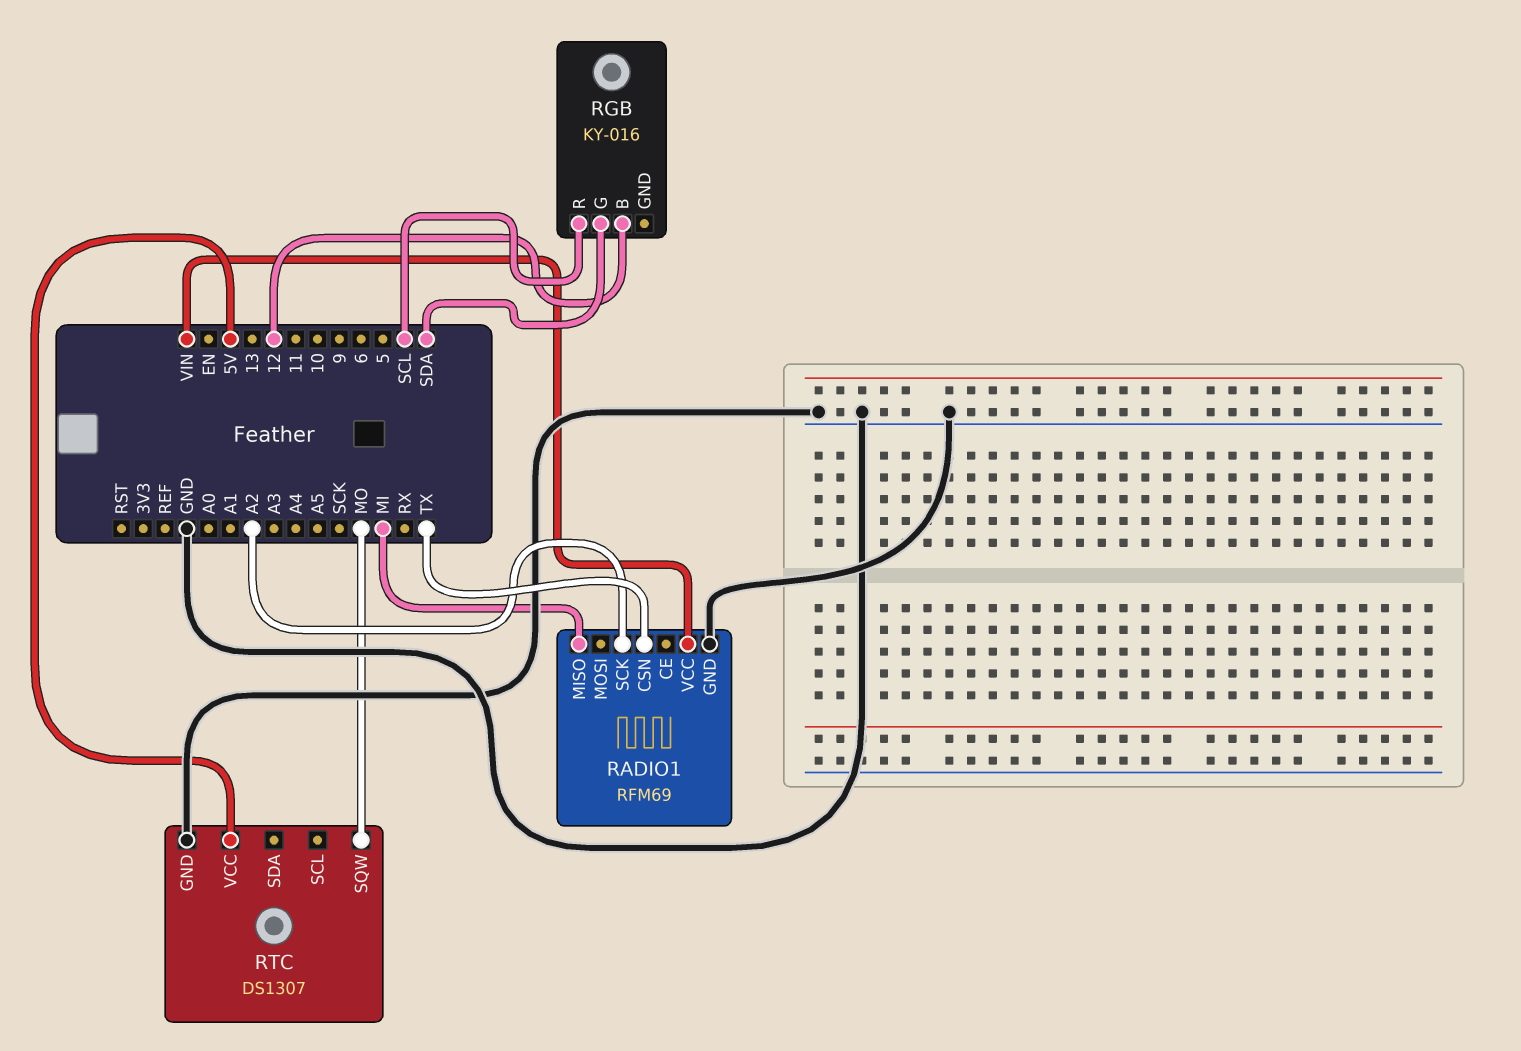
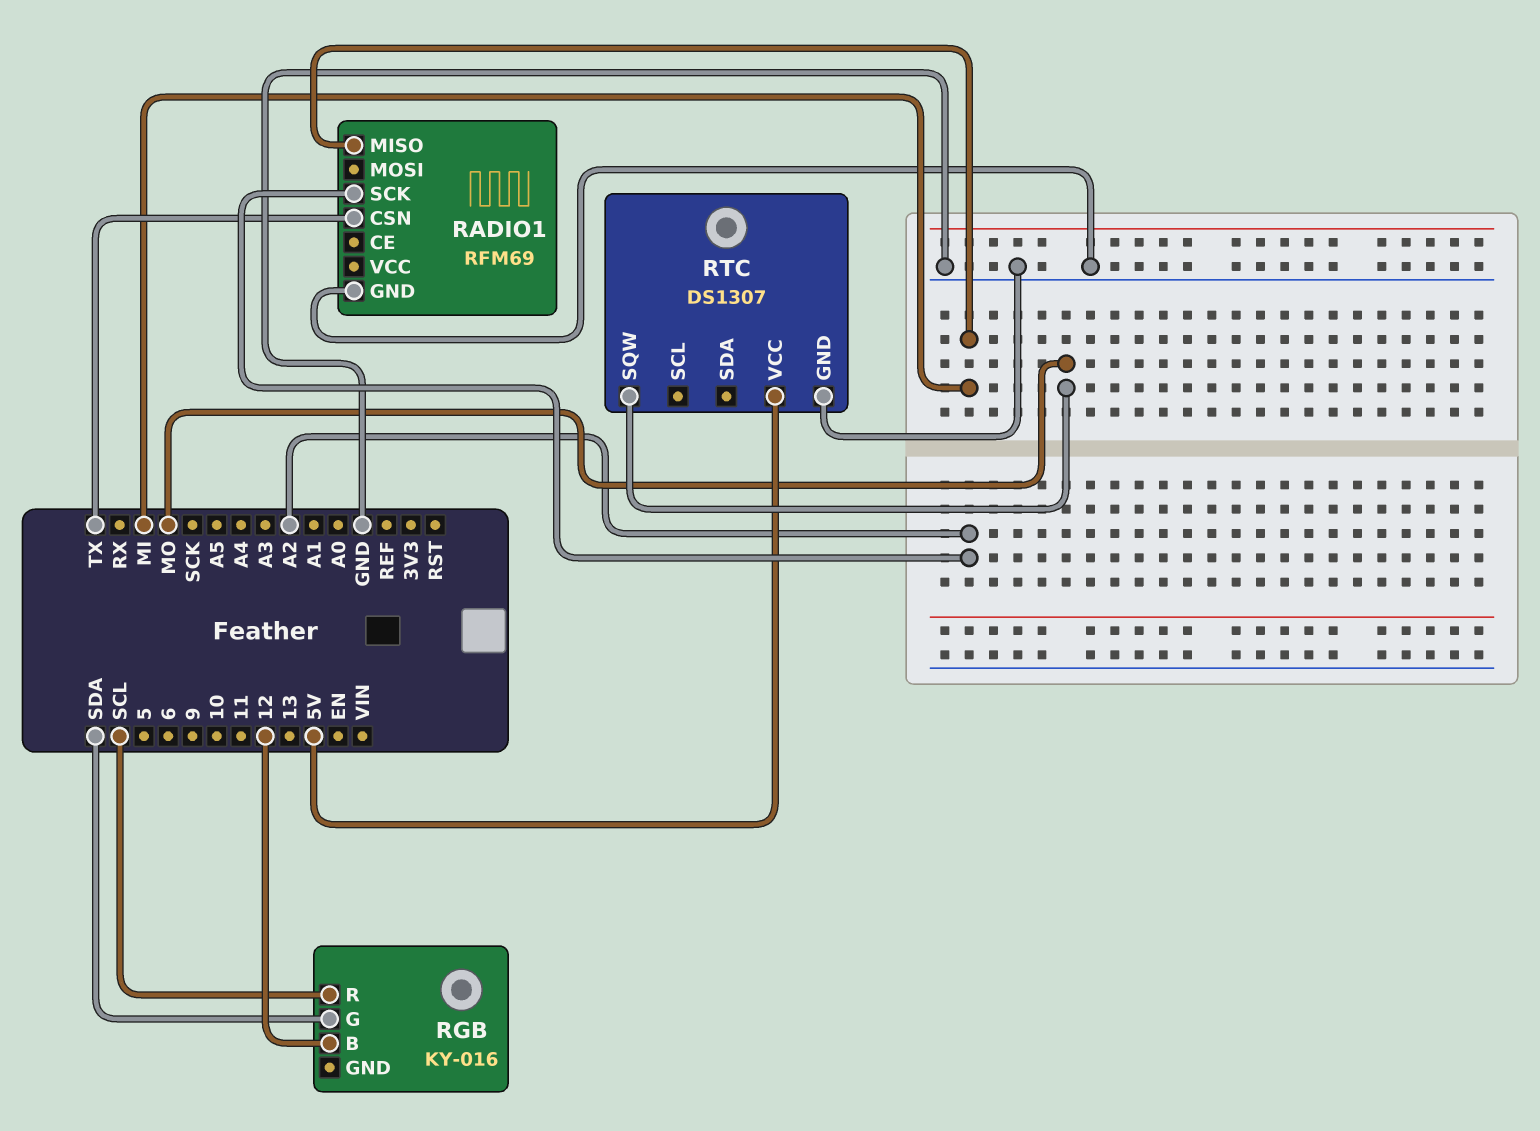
RADIO1 pin VCC: VIN -> none

